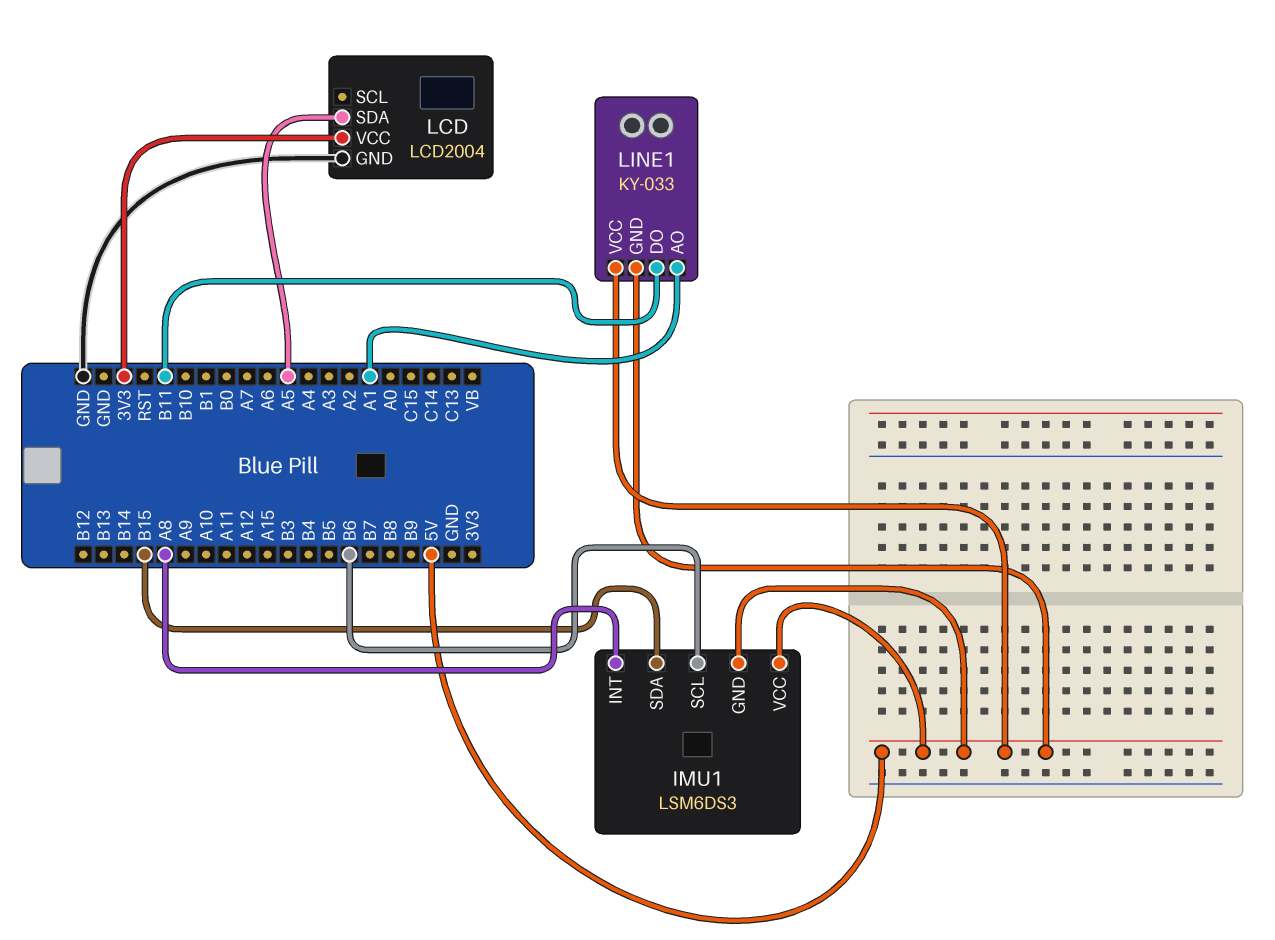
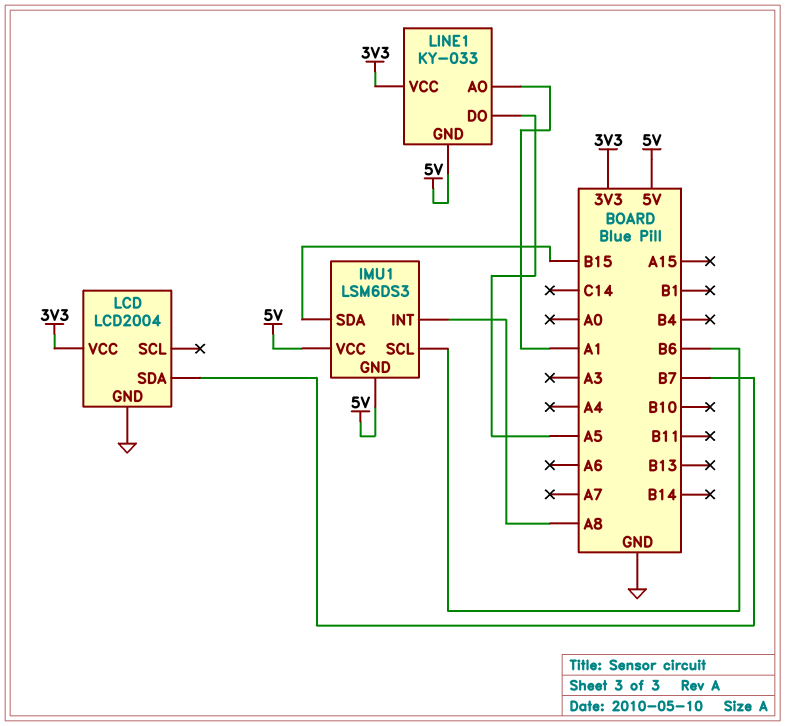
LCD pin SDA: A5 -> B7
LINE1 pin DO: B11 -> A5
LINE1 pin VCC: 5V -> 3V3

